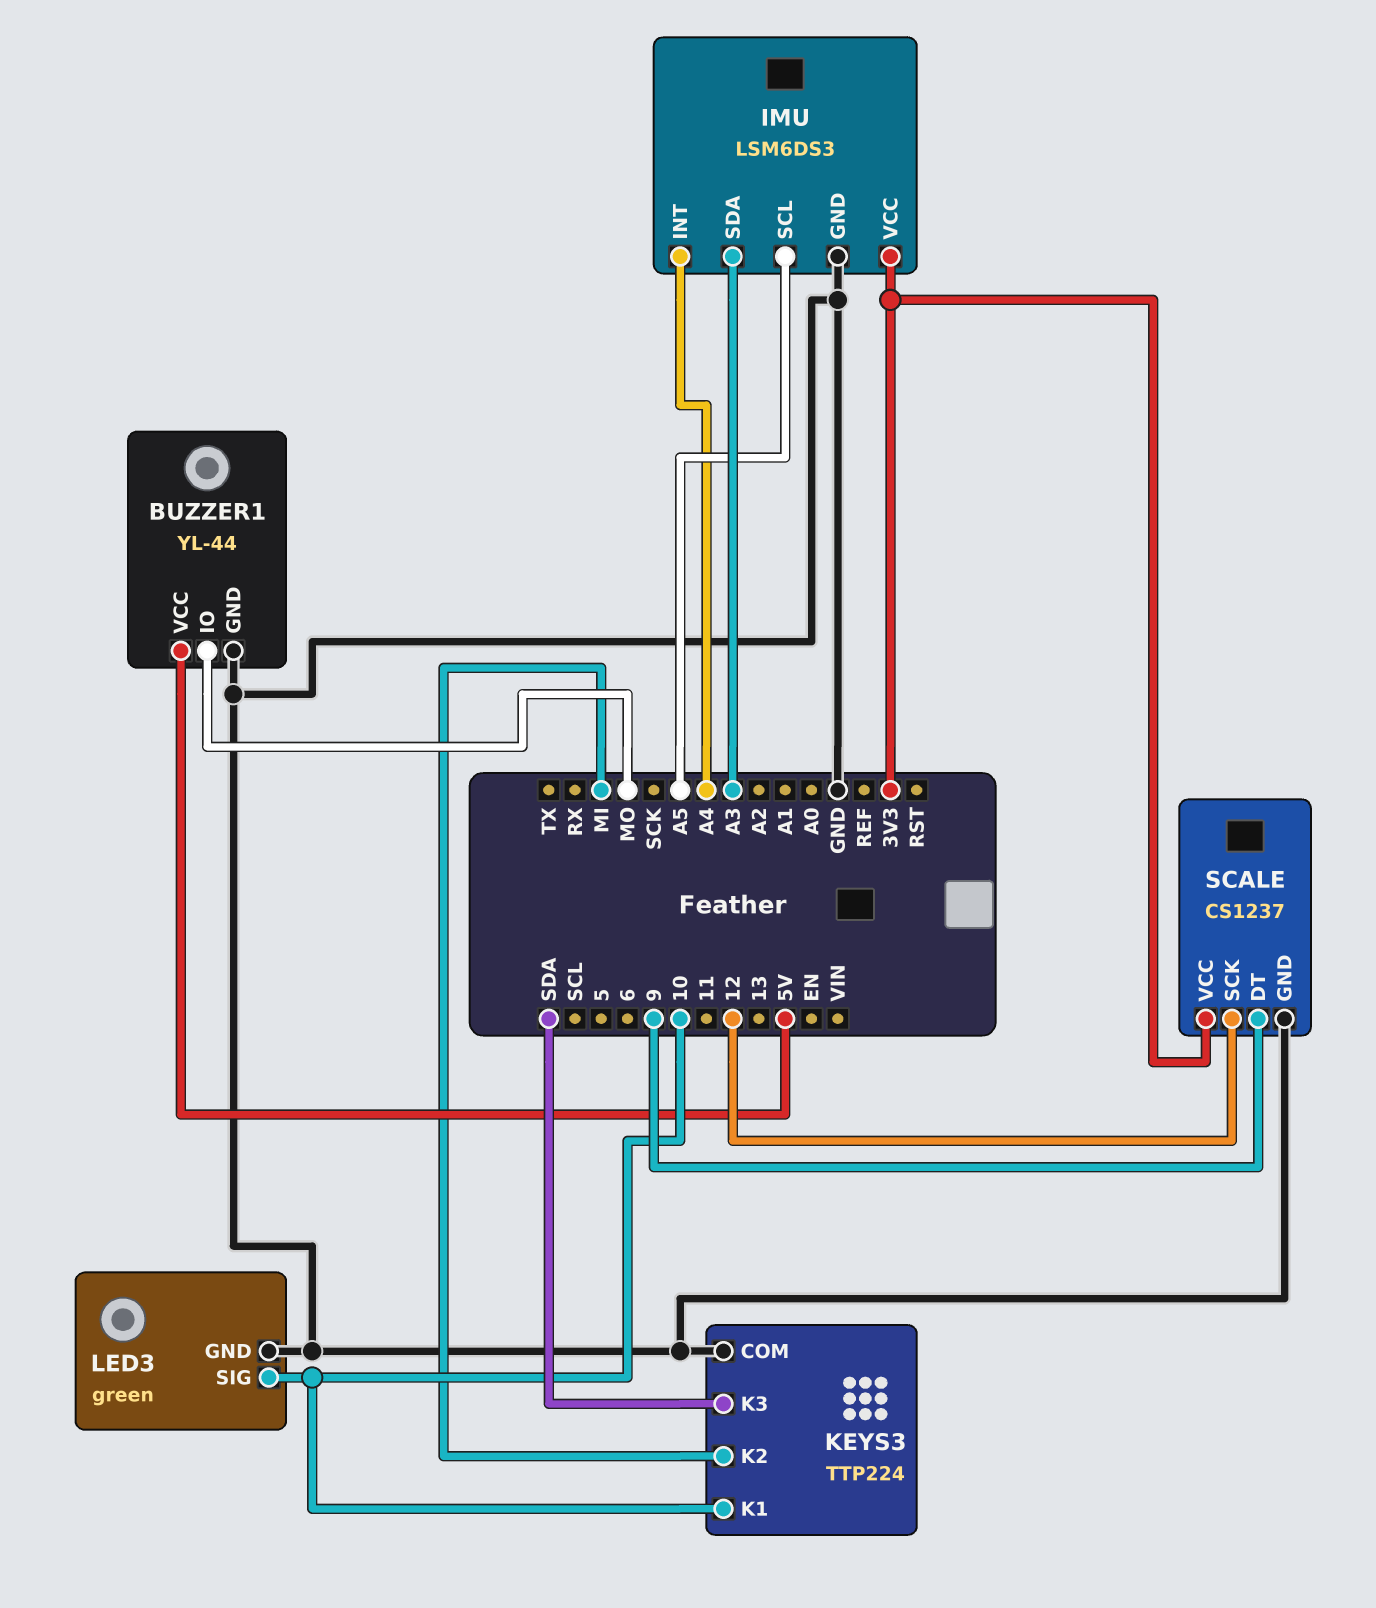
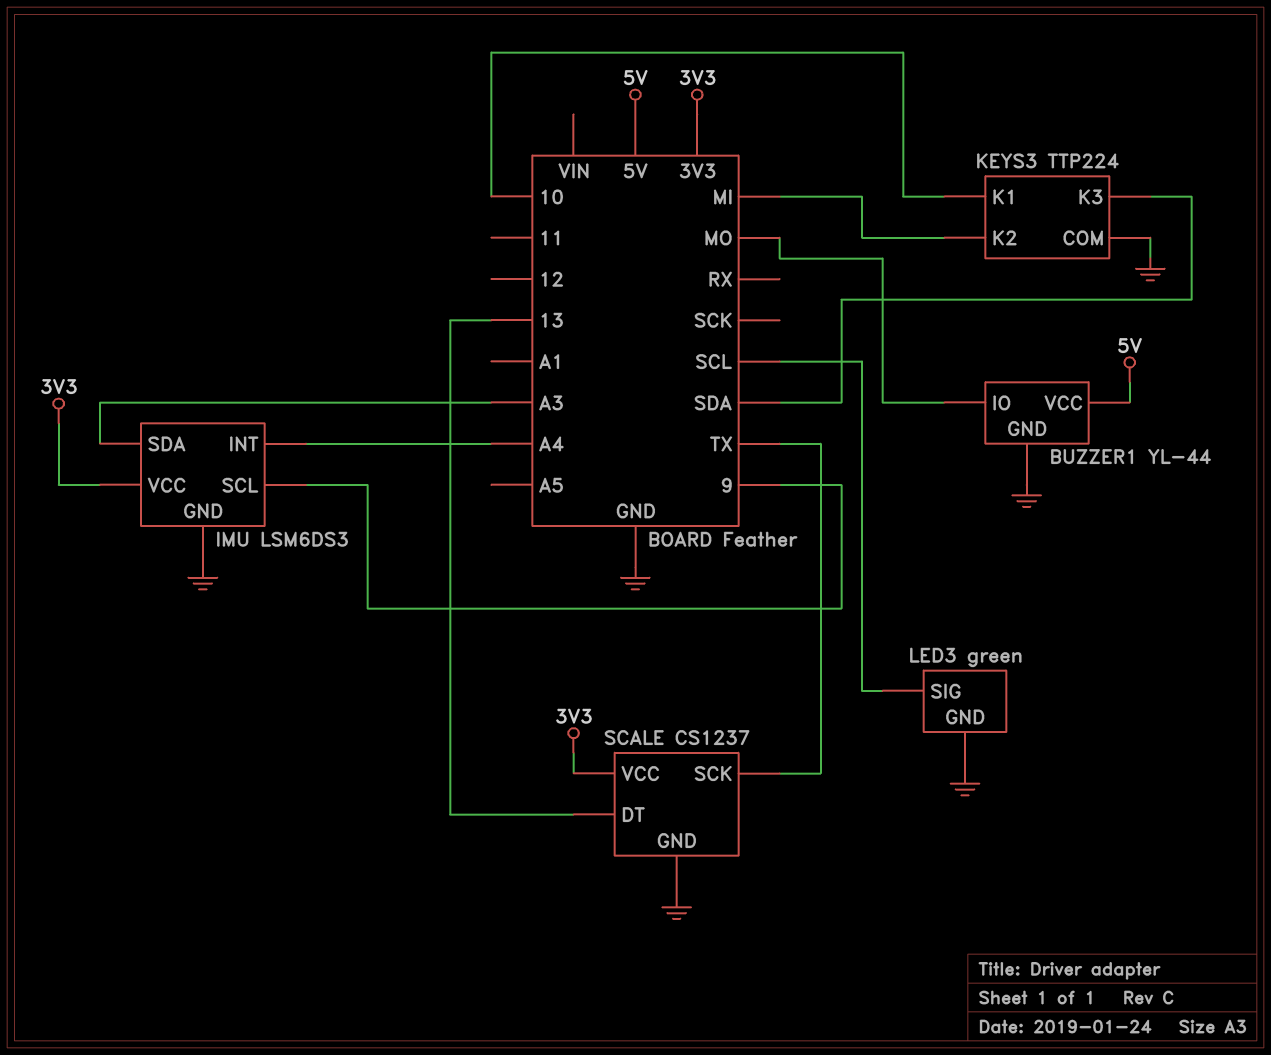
IMU pin SCL: A5 -> 9
LED3 pin SIG: 10 -> SCL
SCALE pin DT: 9 -> 13
SCALE pin SCK: 12 -> TX

